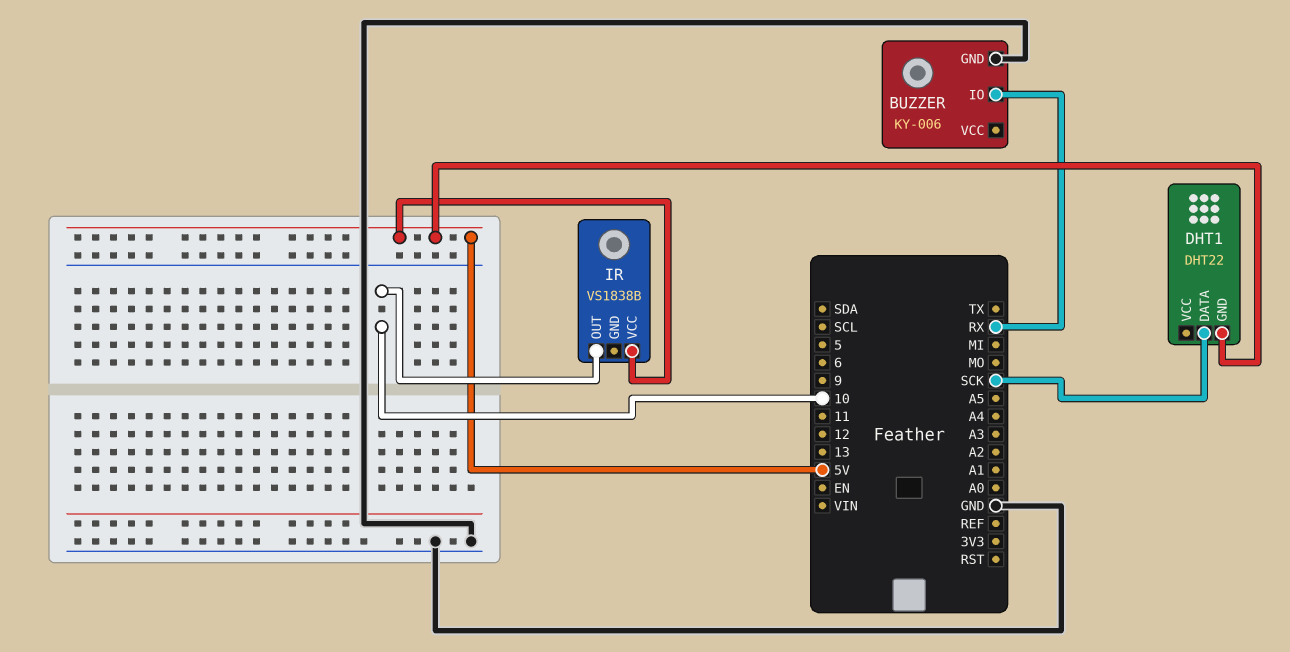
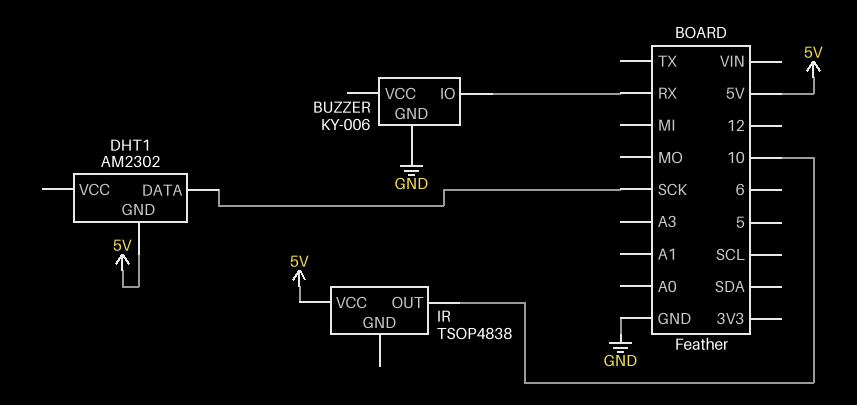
DHT1: DHT22 -> AM2302
IR: VS1838B -> TSOP4838

